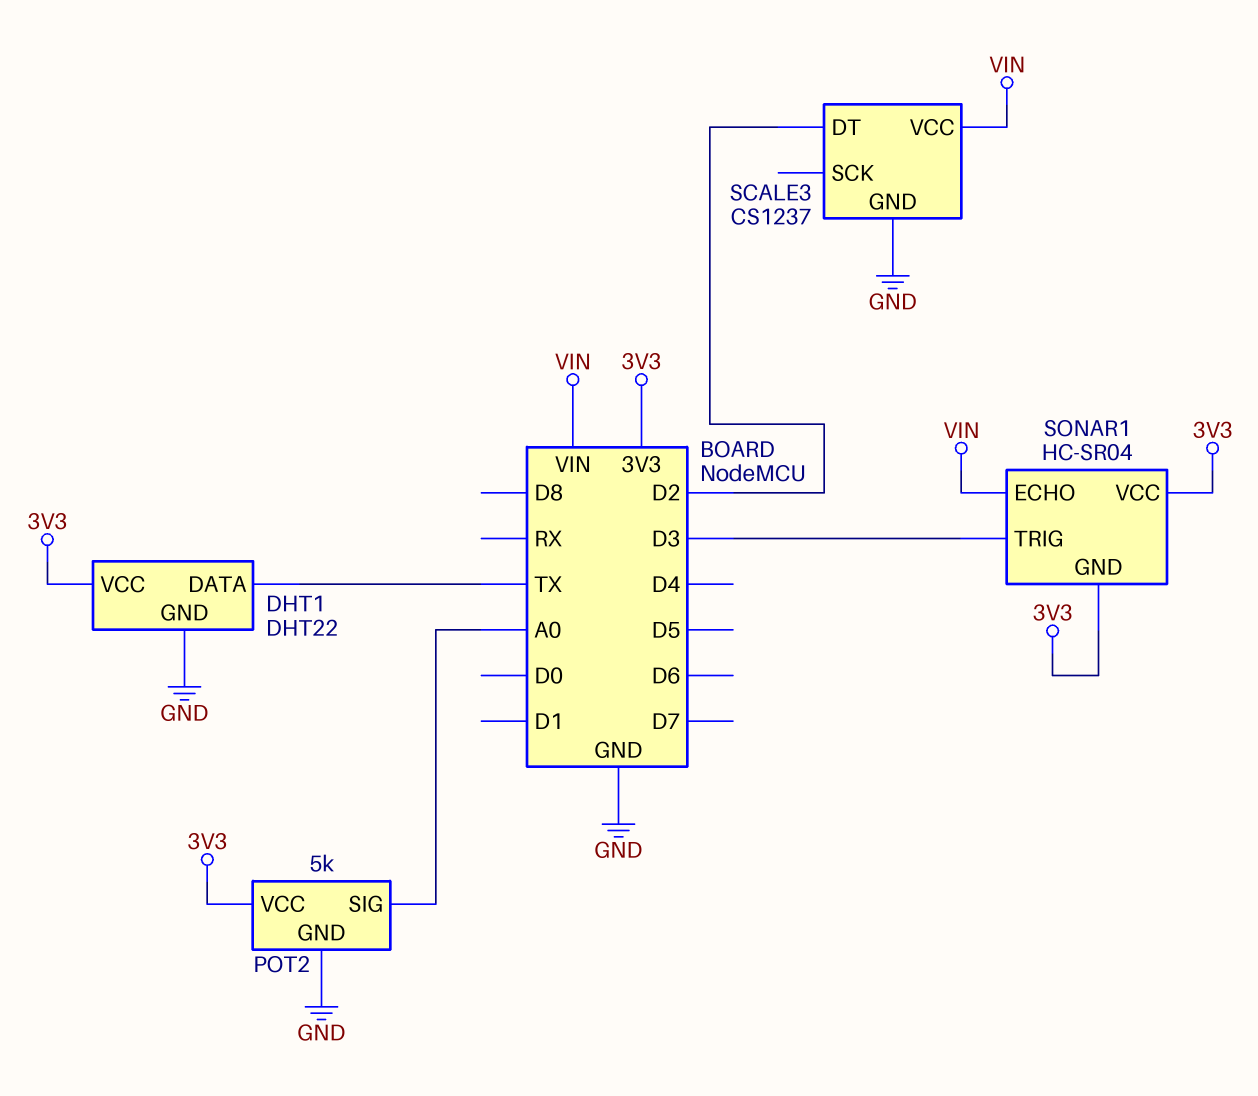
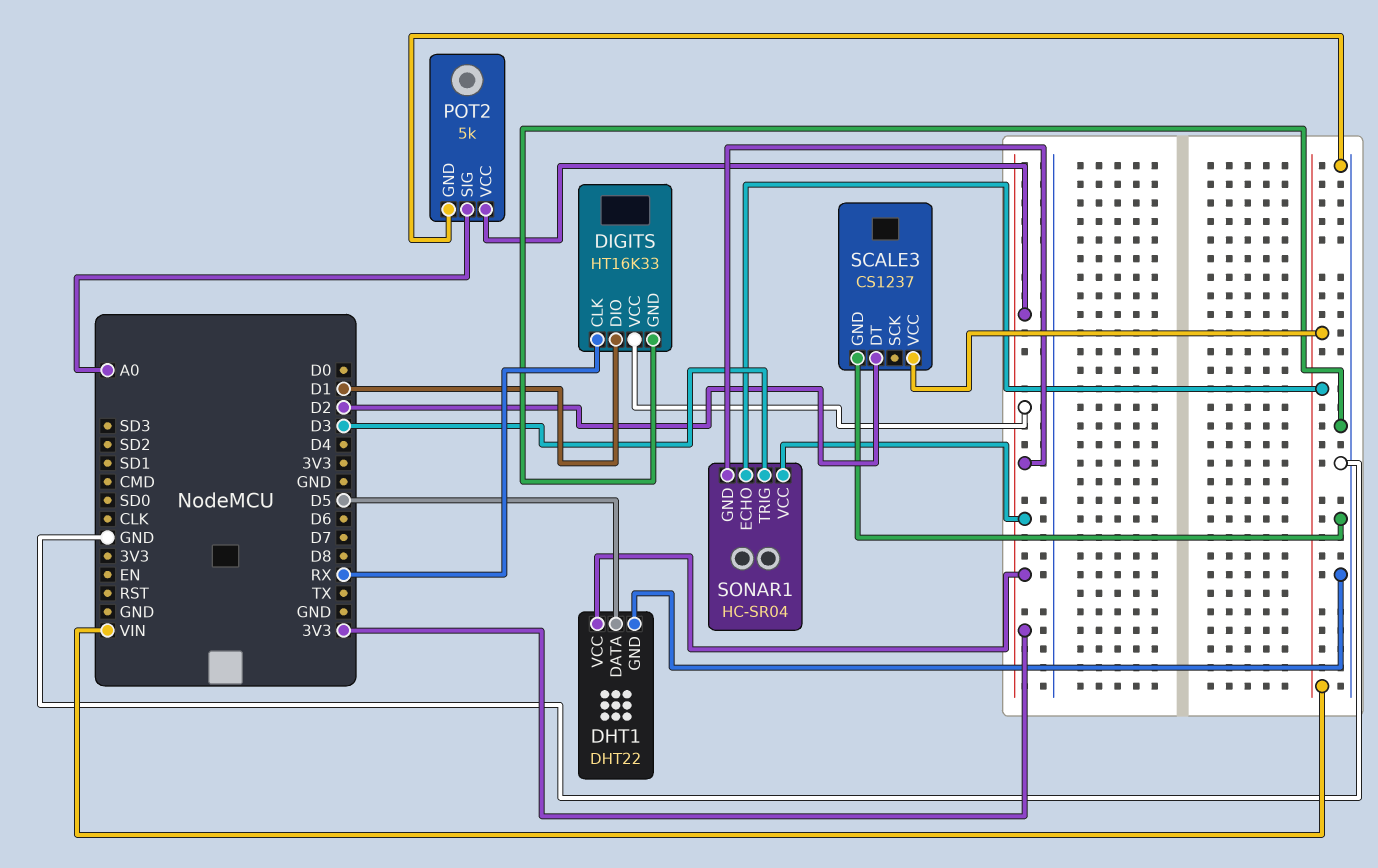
DHT1 pin DATA: TX -> D5
DIGITS: none -> HT16K33
DIGITS pin CLK: none -> RX
DIGITS pin DIO: none -> D1
DIGITS pin GND: none -> GND
DIGITS pin VCC: none -> 3V3

